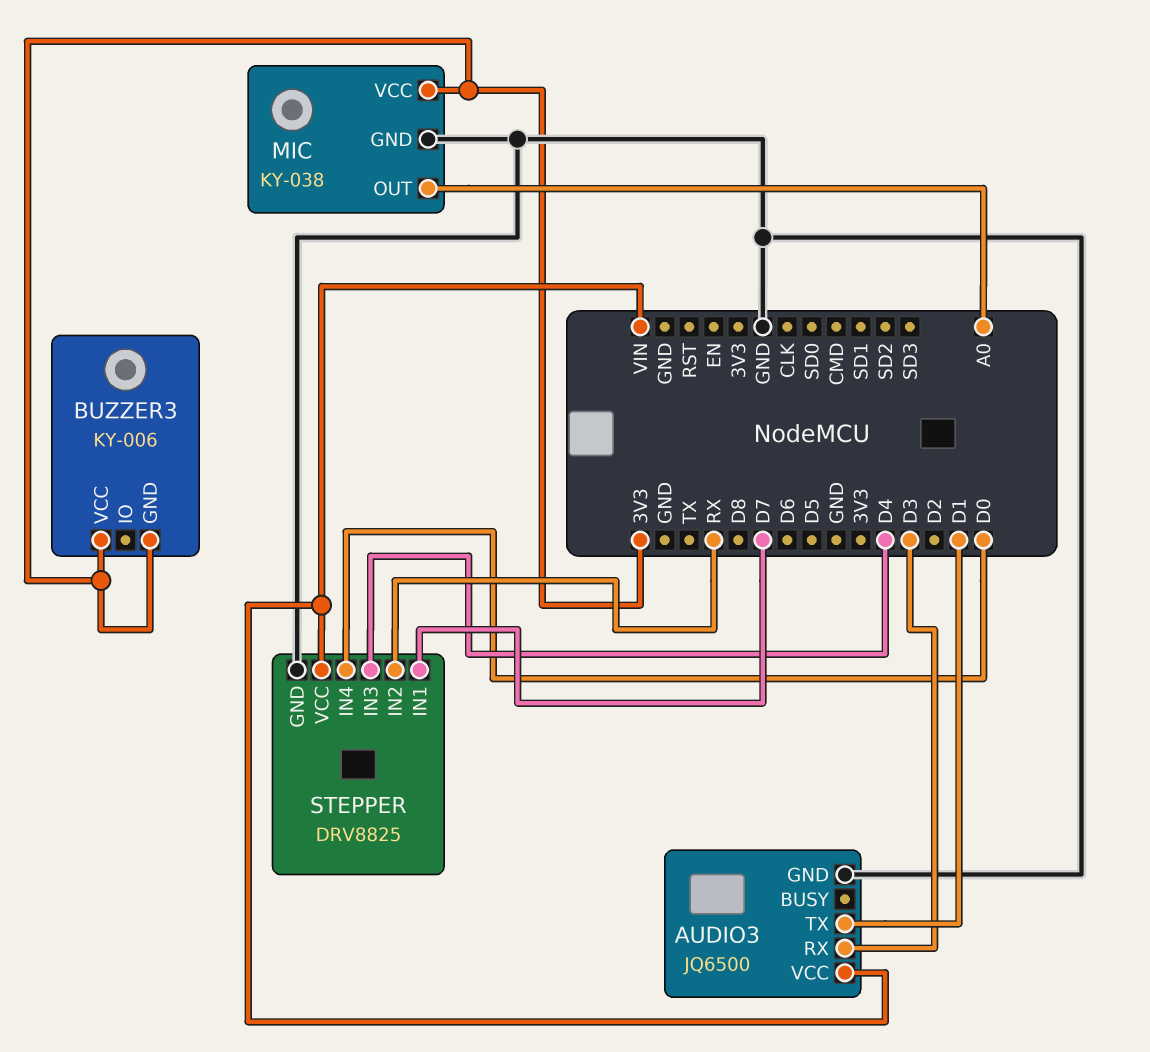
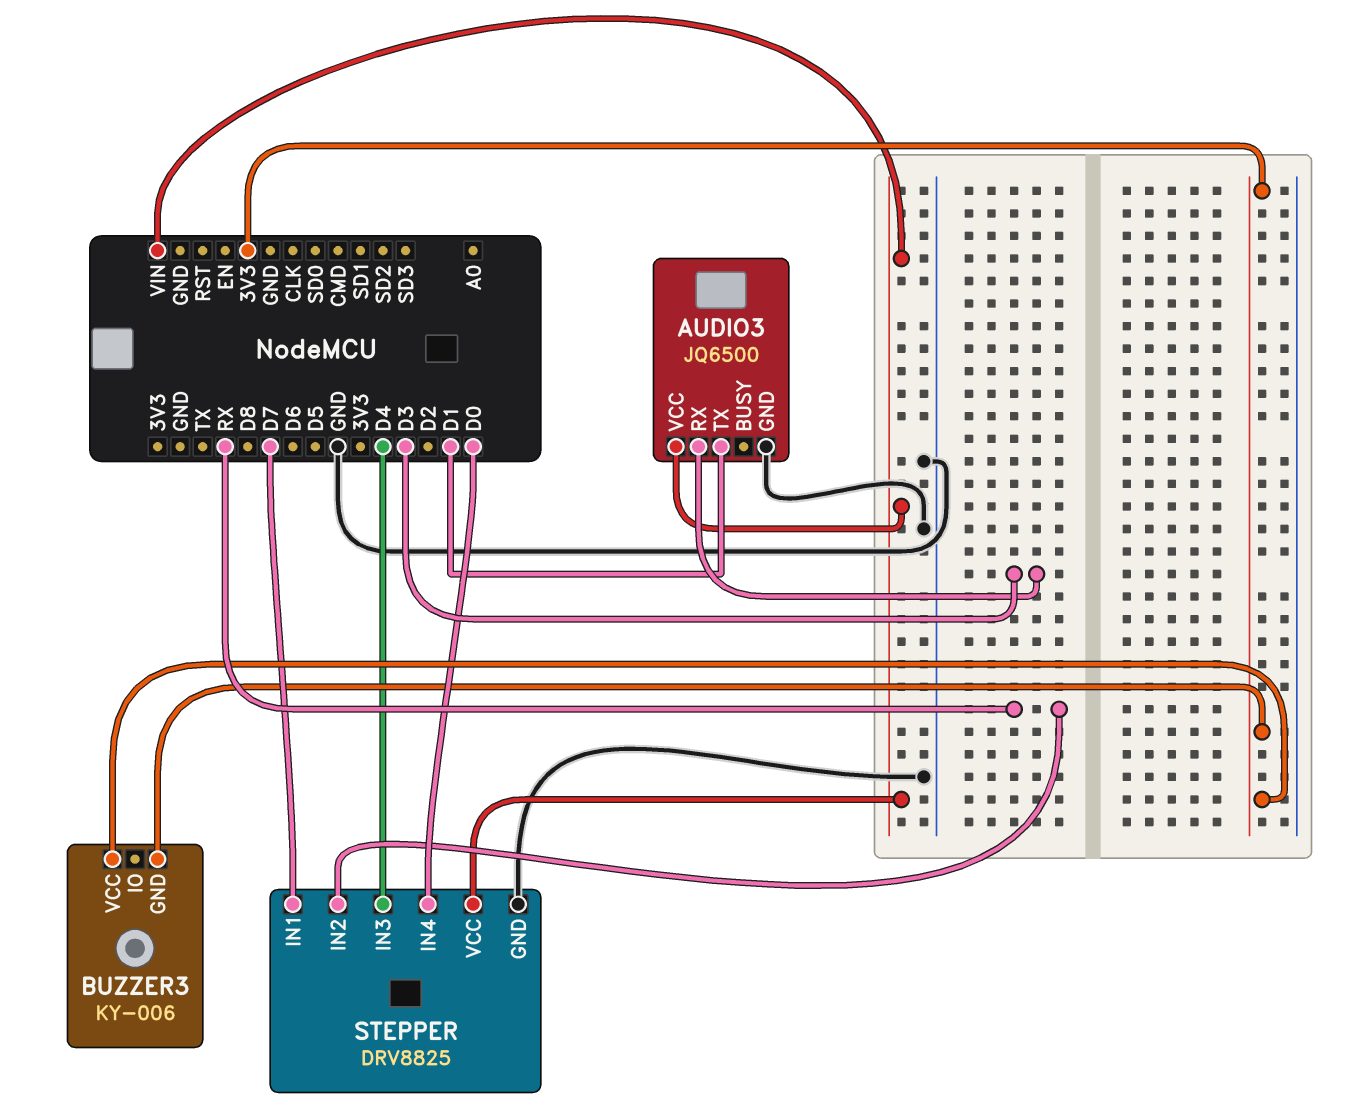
MIC: KY-038 -> none
MIC pin GND: GND -> none
MIC pin OUT: A0 -> none
MIC pin VCC: 3V3 -> none

